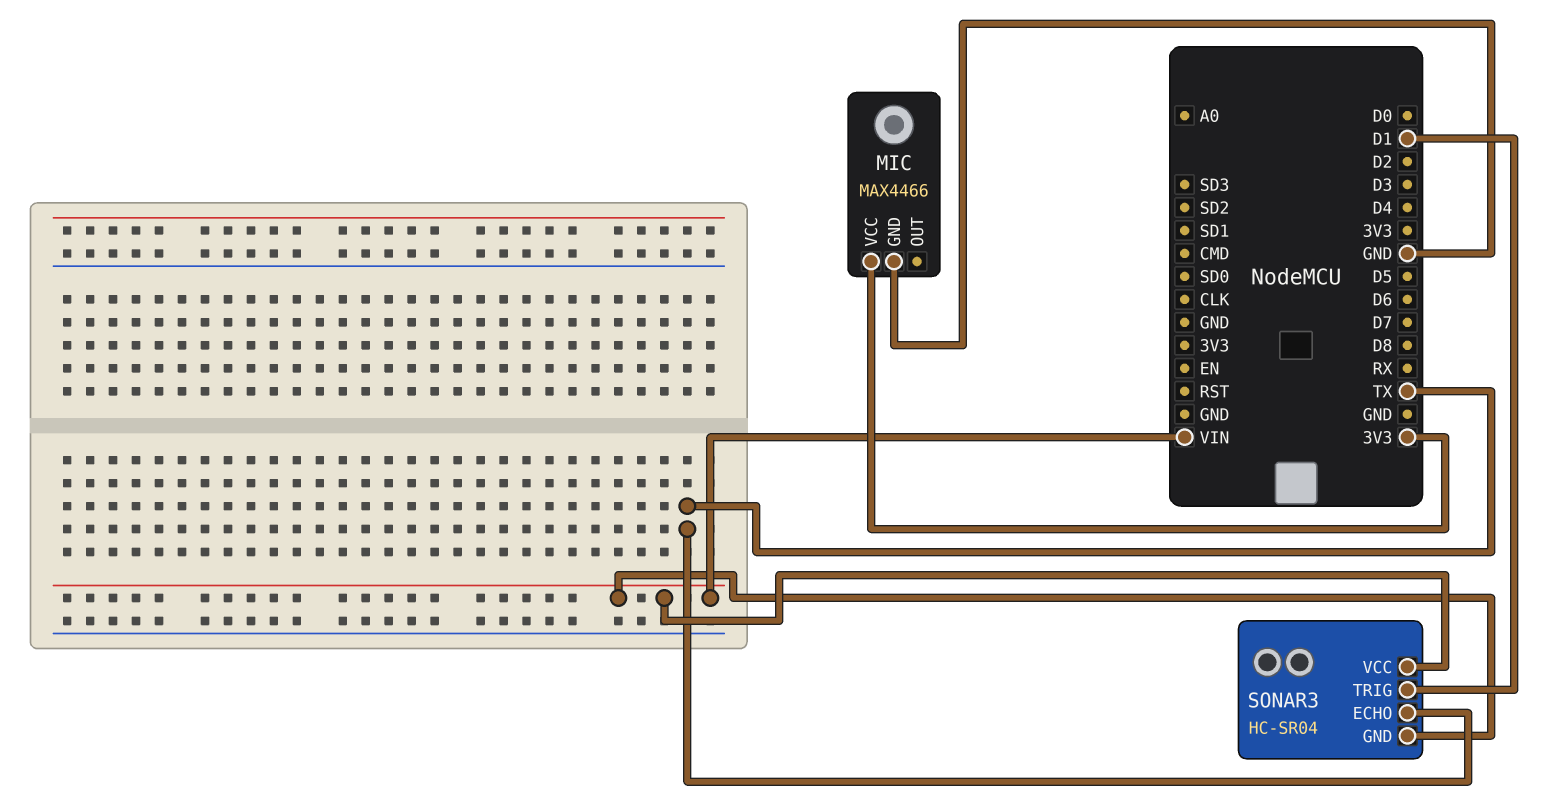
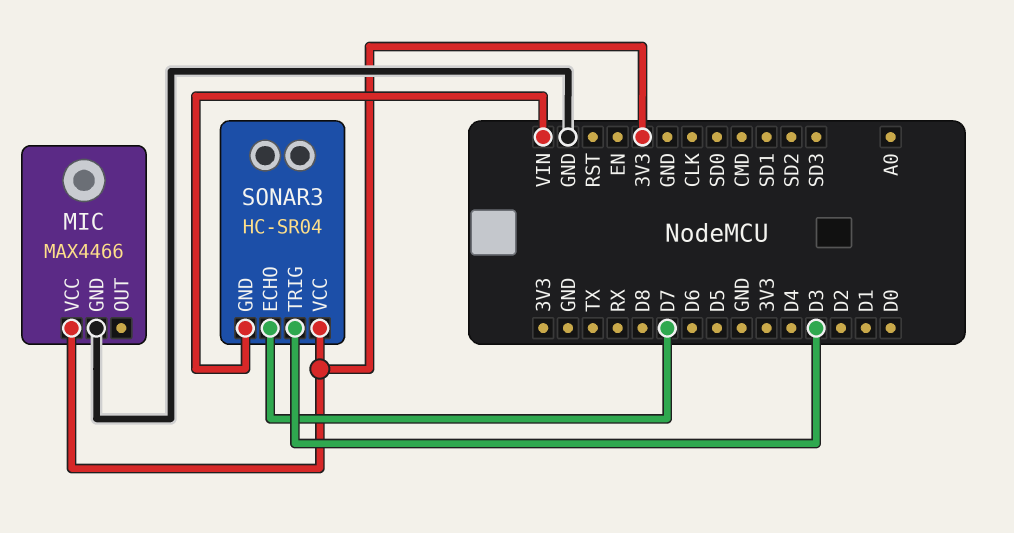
SONAR3 pin ECHO: TX -> D7
SONAR3 pin TRIG: D1 -> D3
SONAR3 pin VCC: VIN -> 3V3

